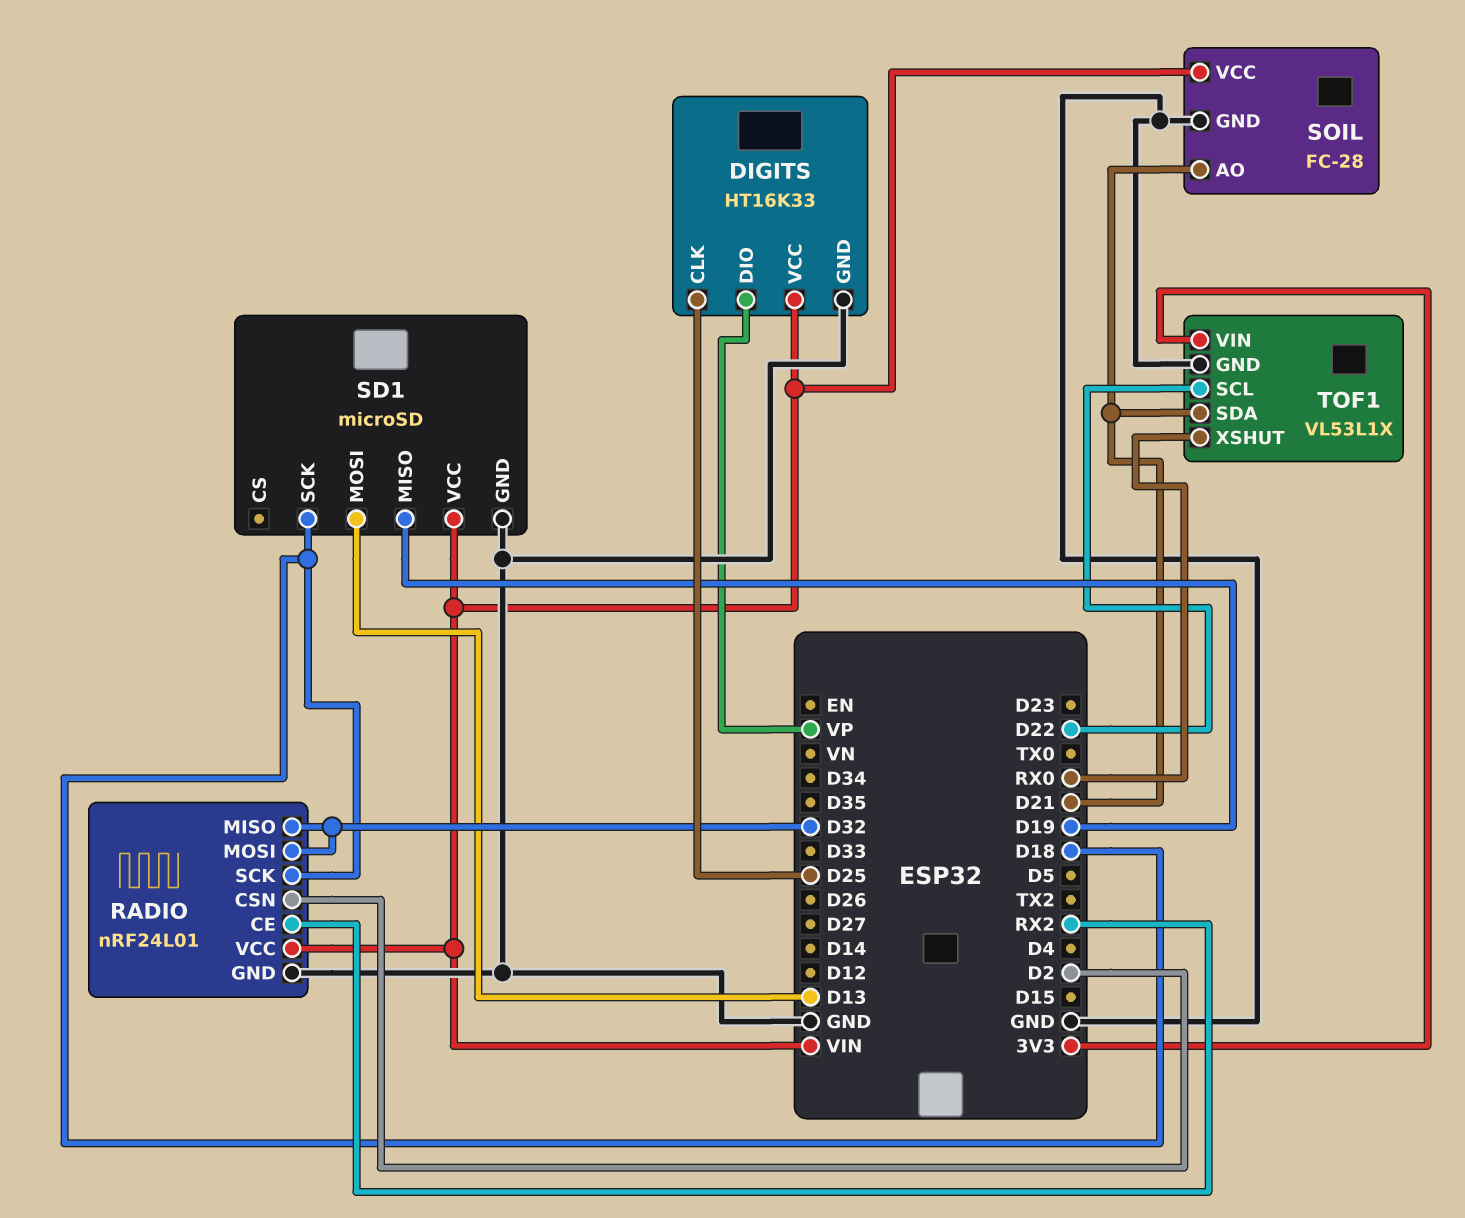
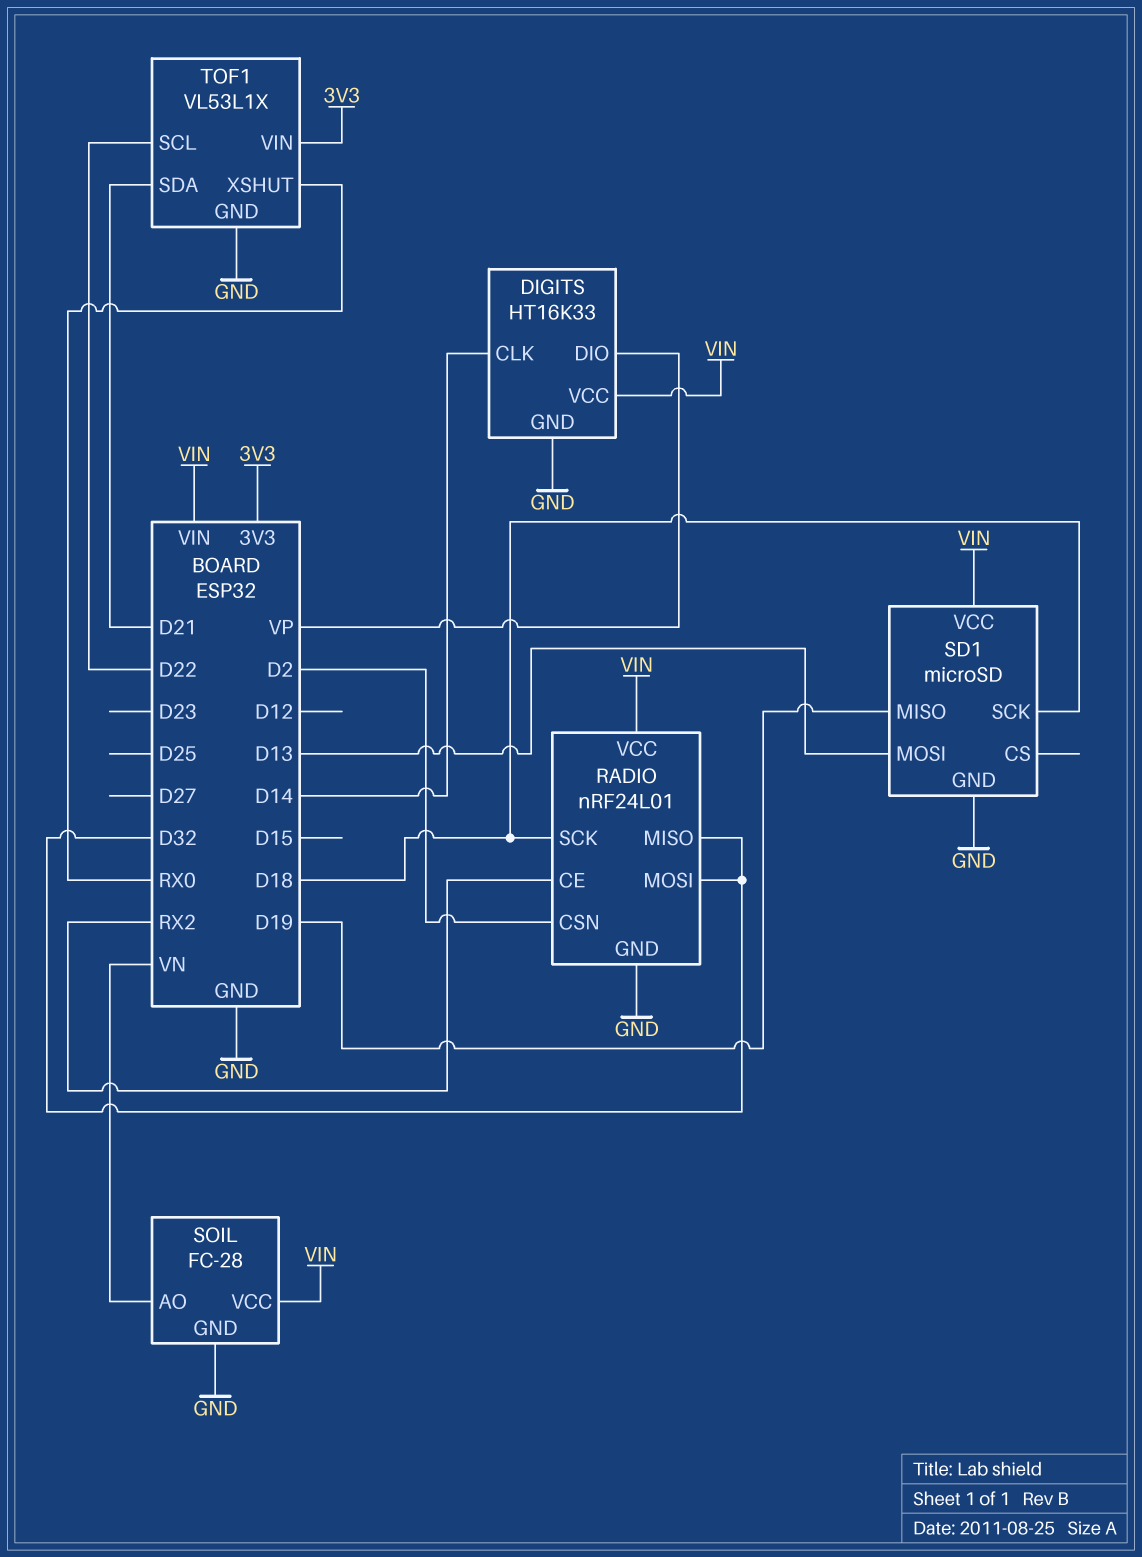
DIGITS pin CLK: D25 -> D14
SOIL pin AO: D21 -> VN

